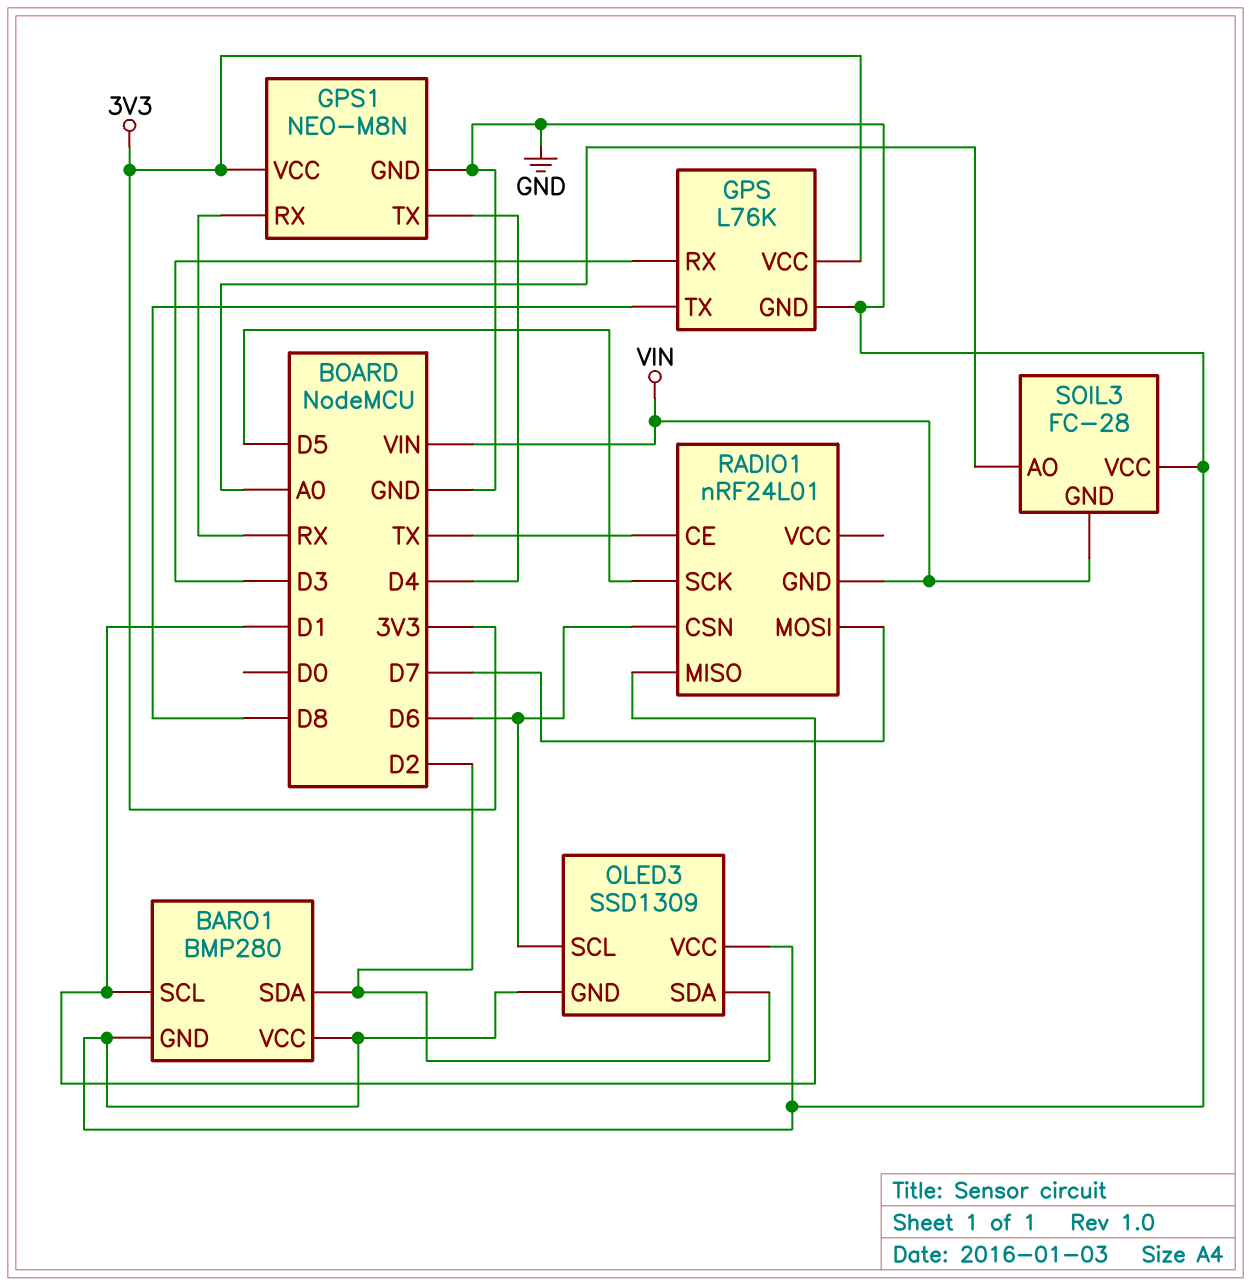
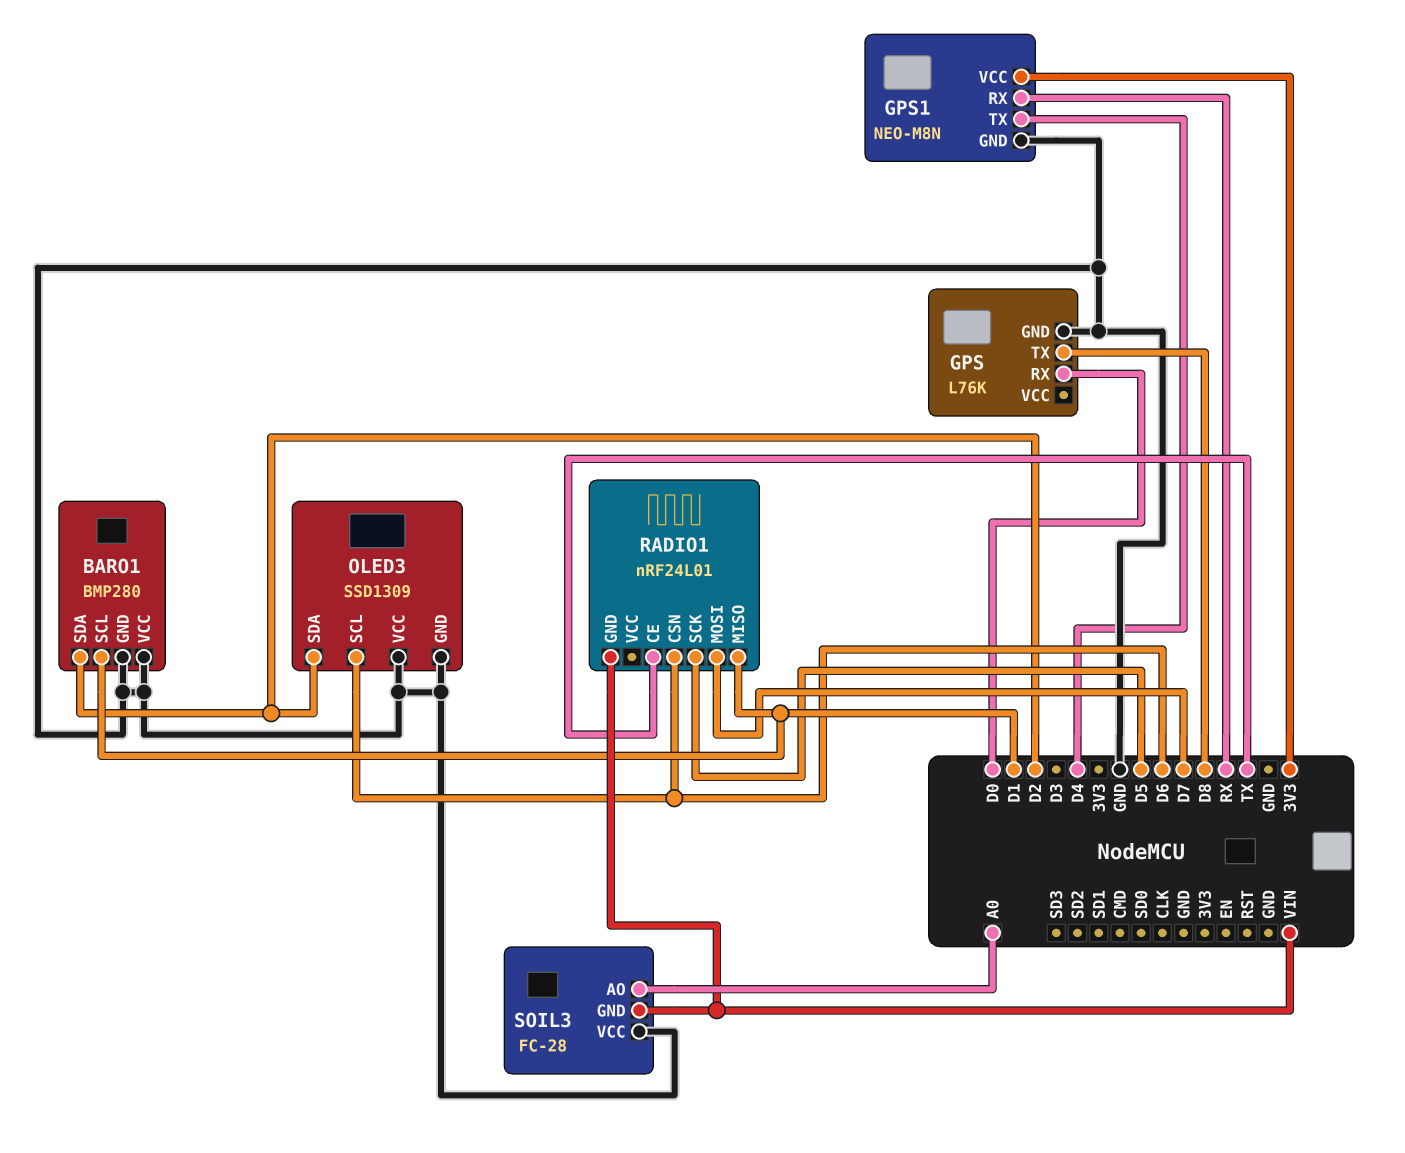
GPS pin RX: D3 -> D0
GPS pin VCC: 3V3 -> none

